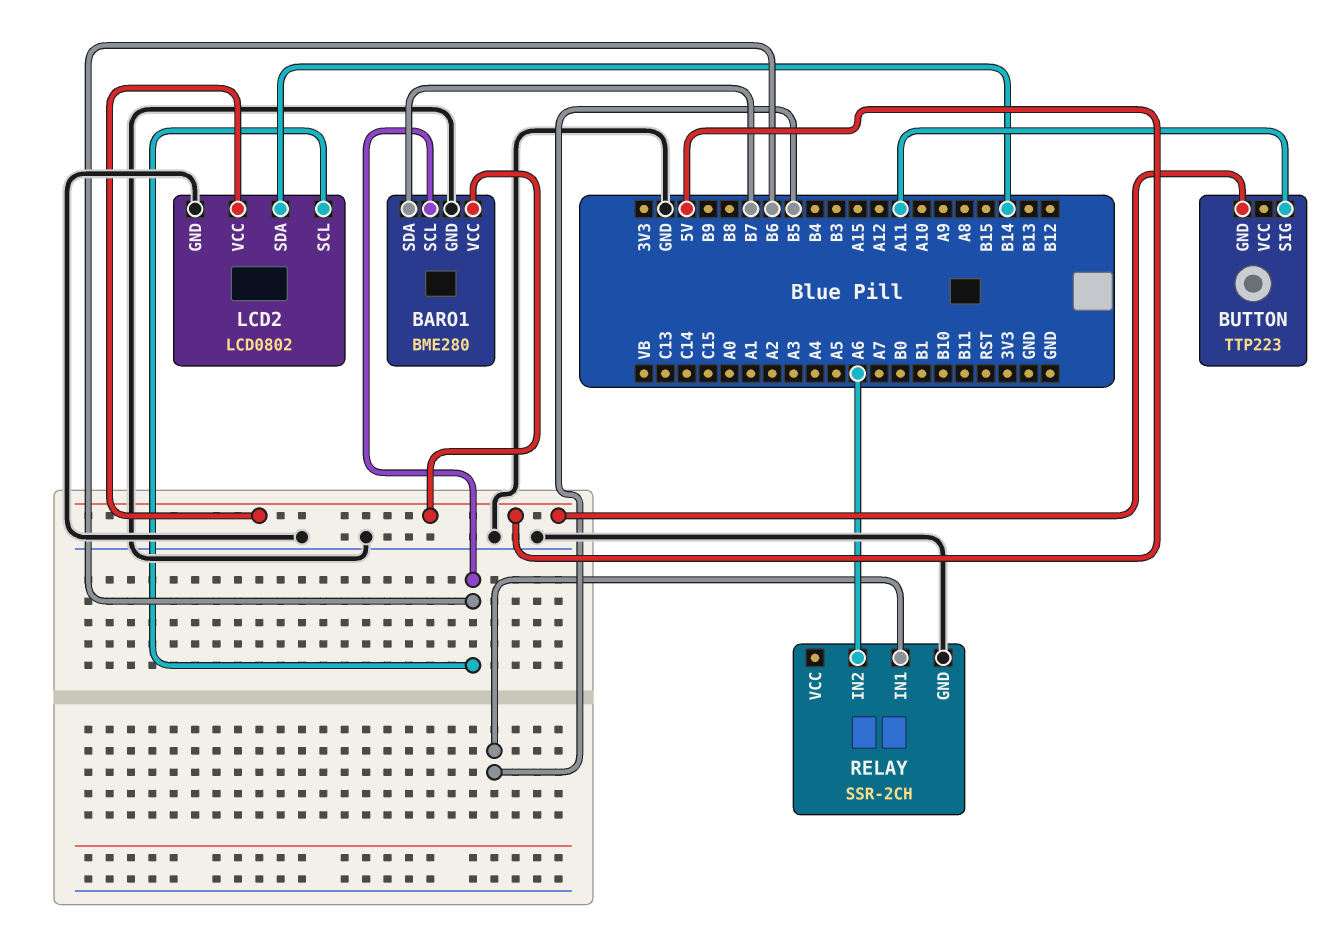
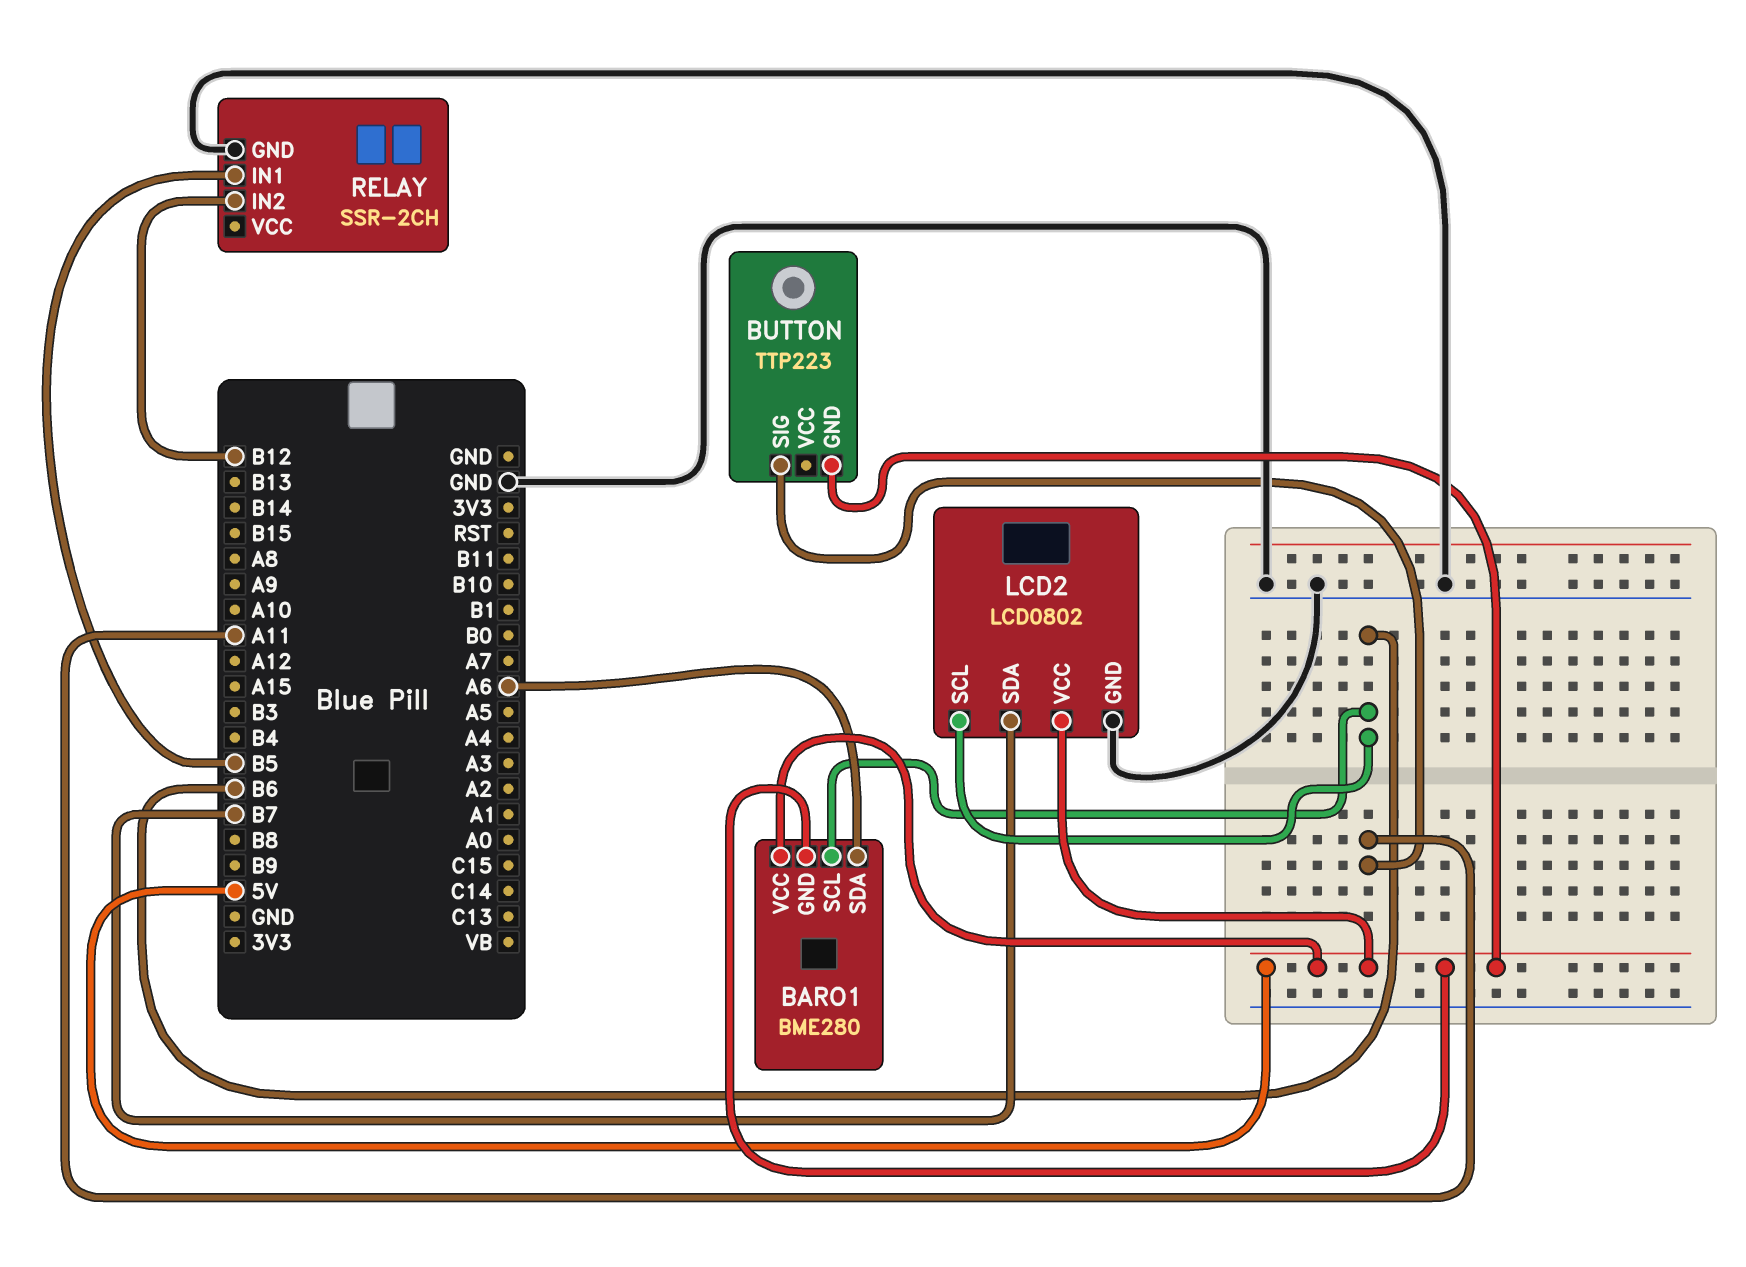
BARO1 pin GND: GND -> 5V
BARO1 pin SDA: B7 -> A6
LCD2 pin SDA: B14 -> B7
RELAY pin IN2: A6 -> B12

